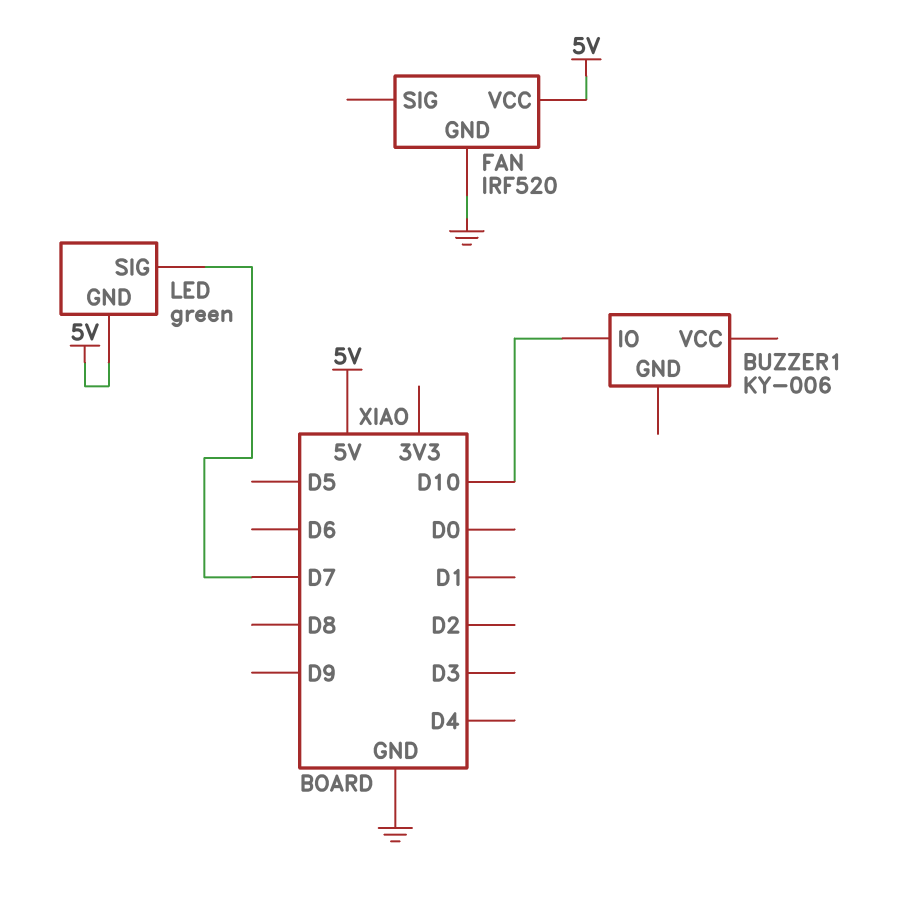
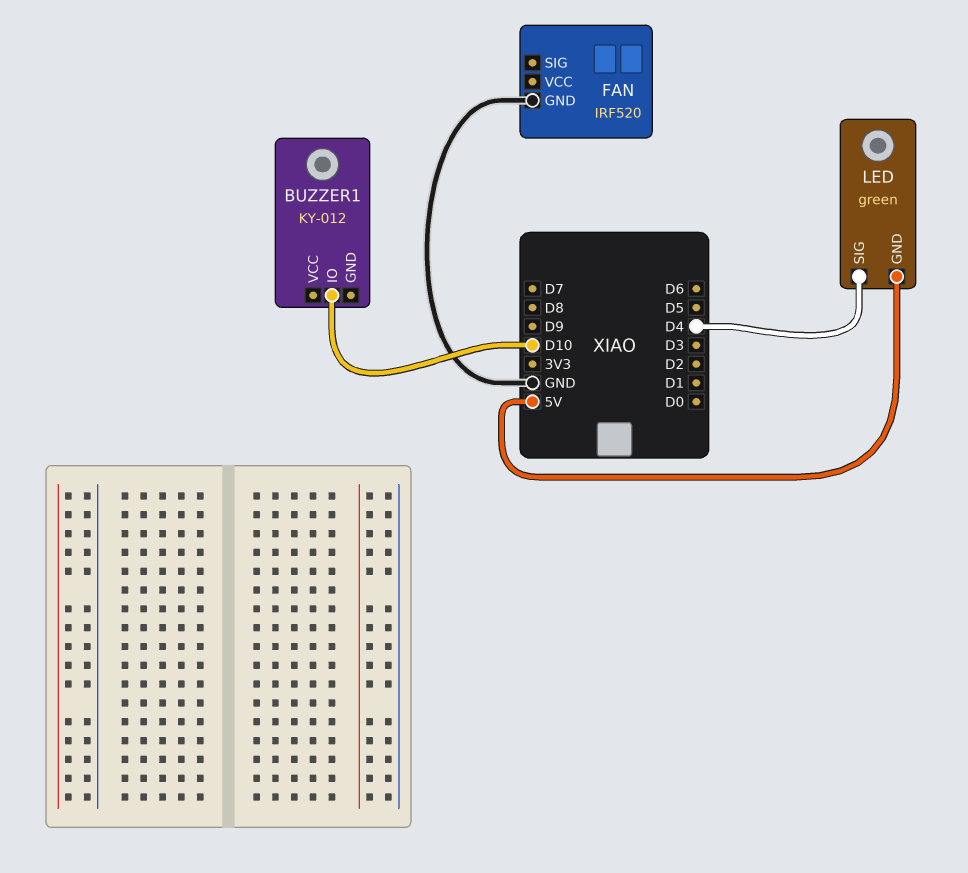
BUZZER1: KY-006 -> KY-012
FAN pin VCC: 5V -> none
LED pin SIG: D7 -> D4

